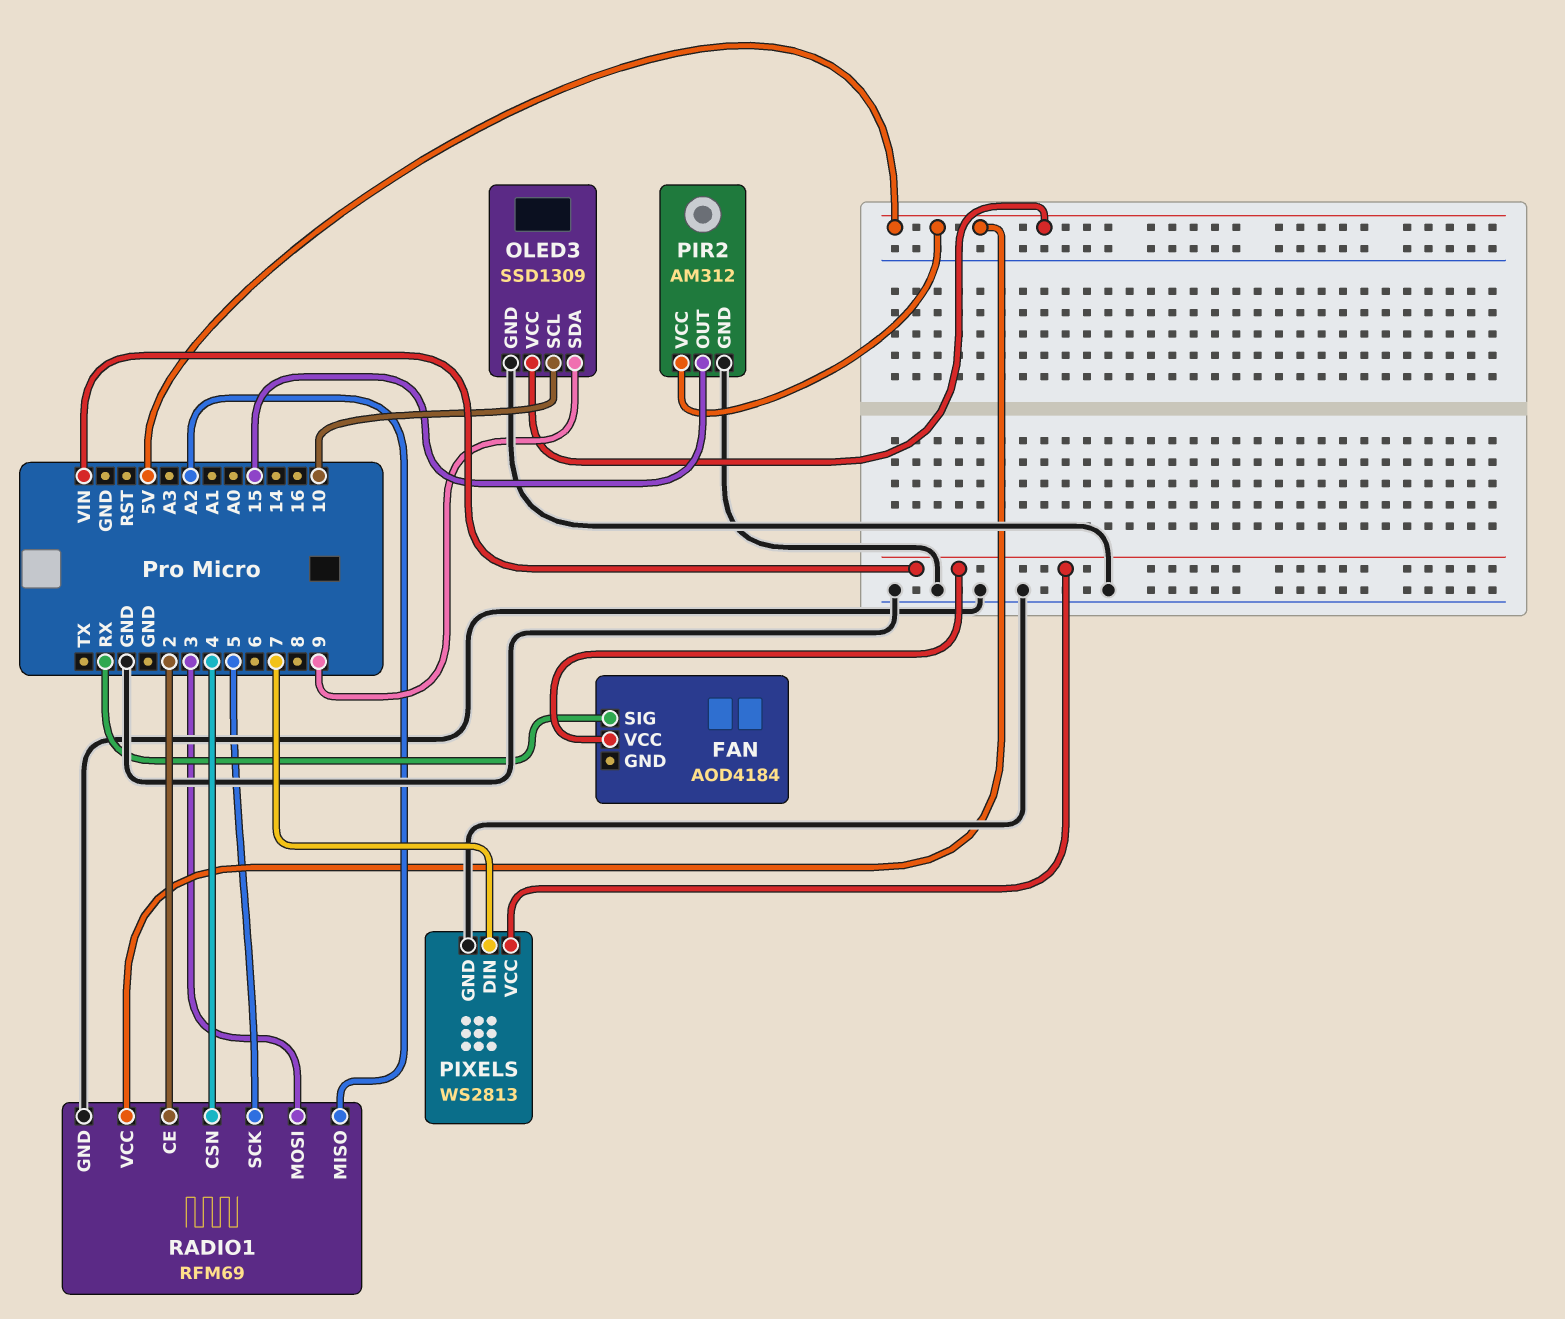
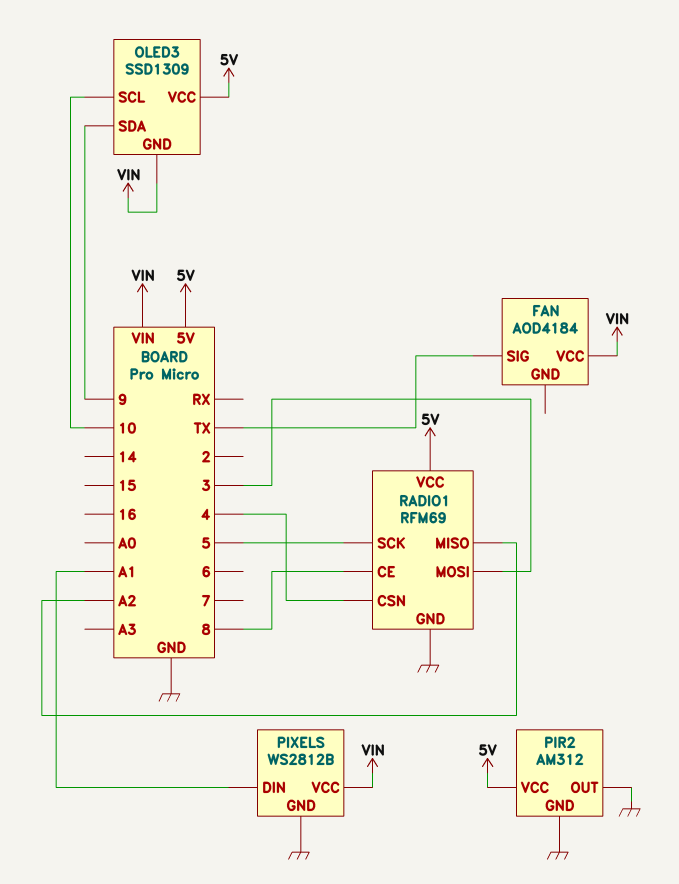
FAN pin SIG: RX -> TX
OLED3 pin GND: GND -> VIN
PIR2 pin OUT: 15 -> GND
PIXELS: WS2813 -> WS2812B
PIXELS pin DIN: 7 -> A1
RADIO1 pin CE: 2 -> 8

